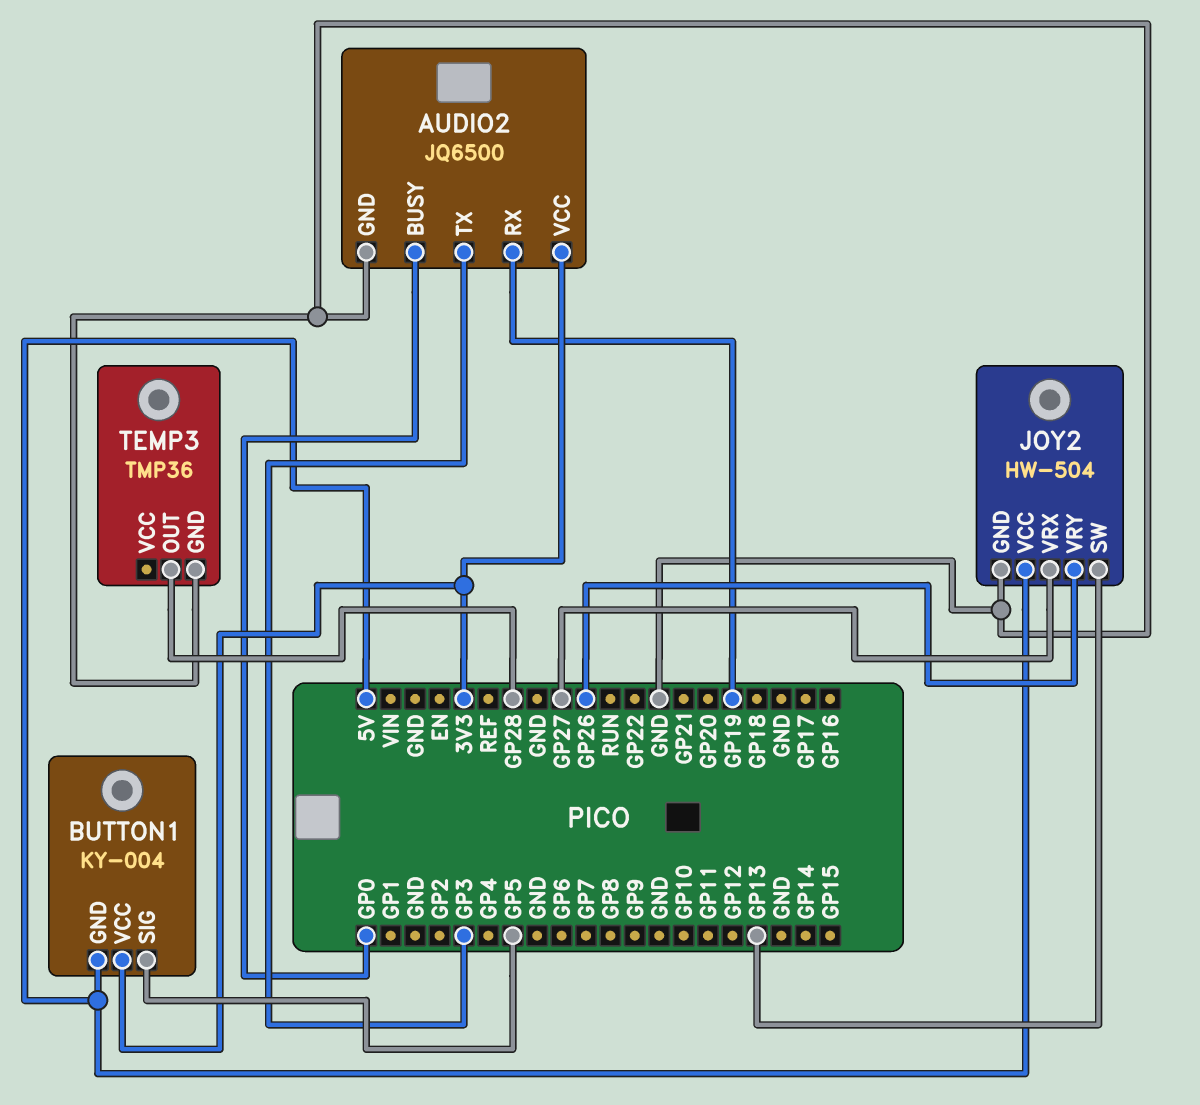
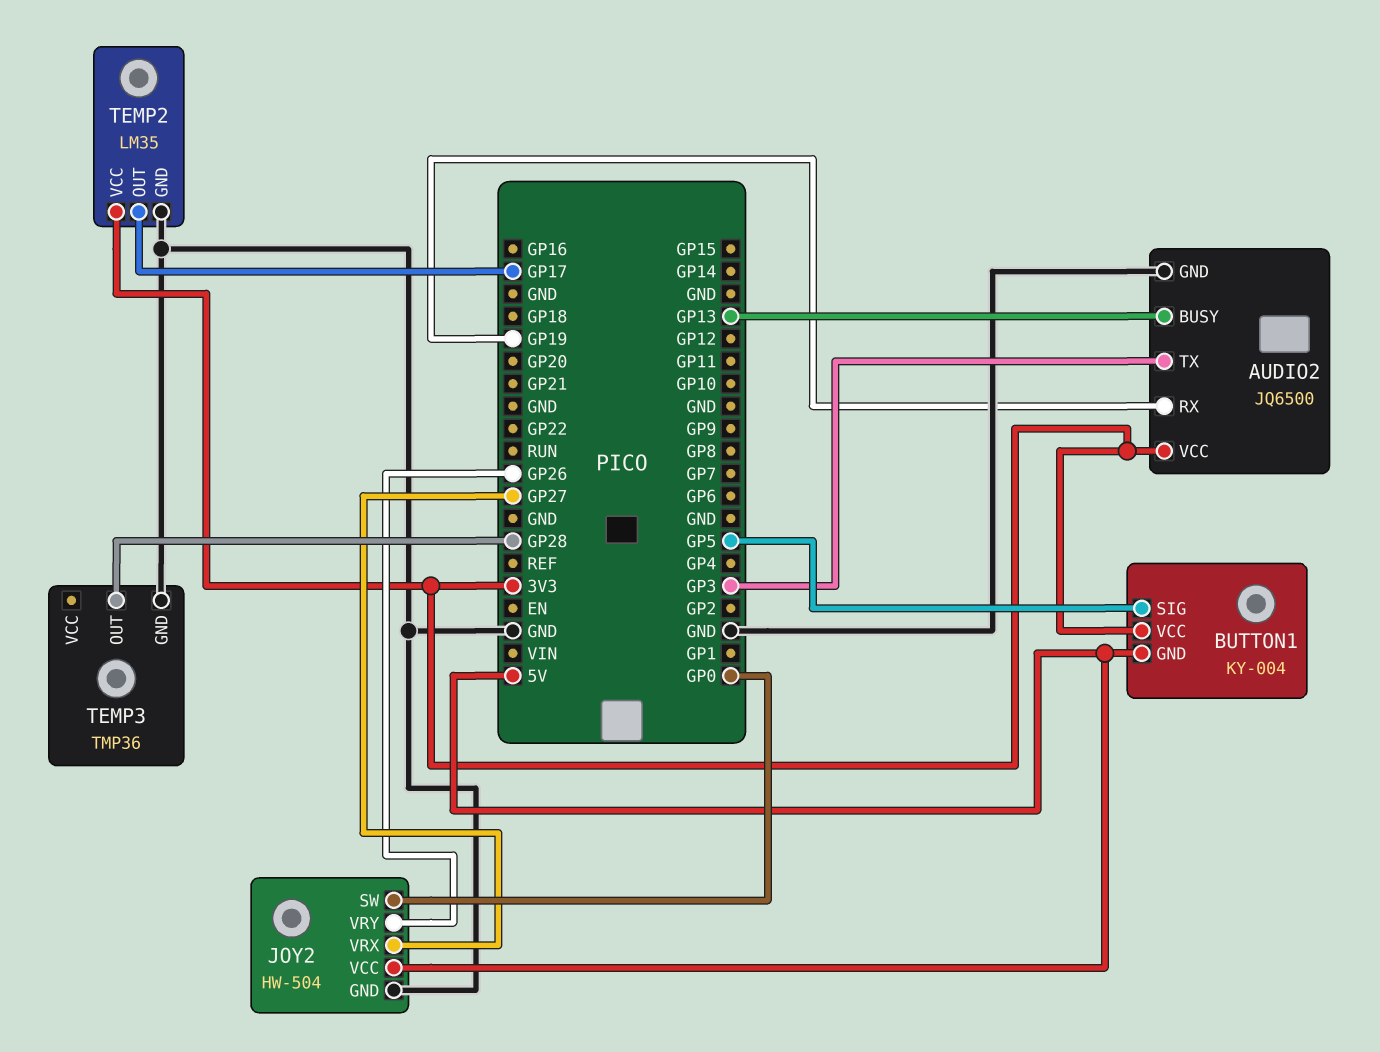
AUDIO2 pin BUSY: GP0 -> GP13
JOY2 pin SW: GP13 -> GP0
TEMP2: none -> LM35
TEMP2 pin GND: none -> GND
TEMP2 pin OUT: none -> GP17
TEMP2 pin VCC: none -> 3V3

